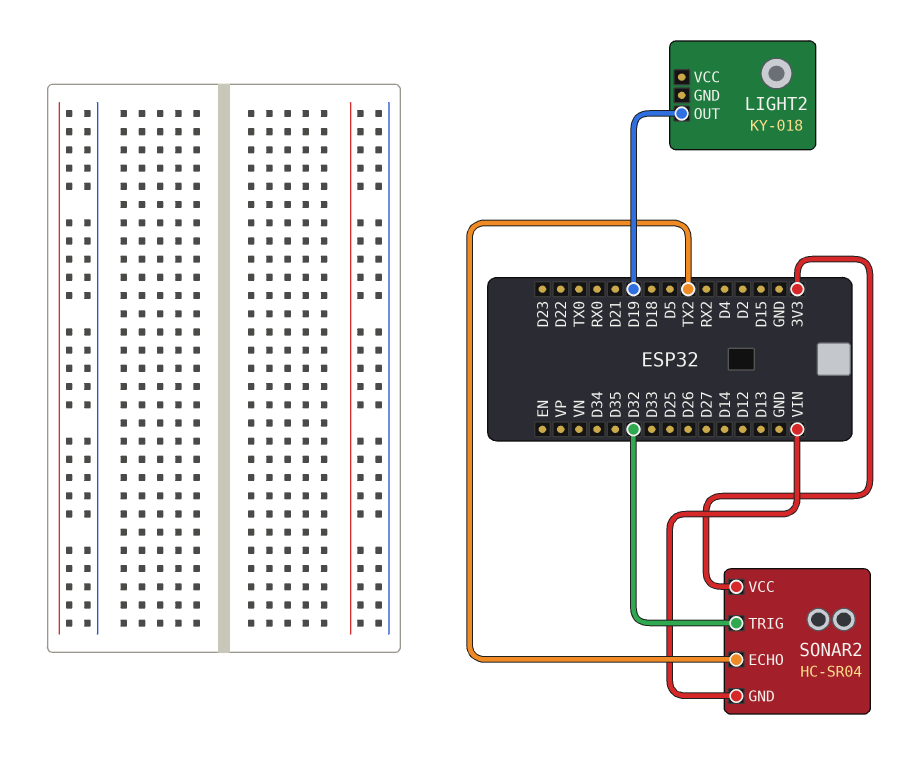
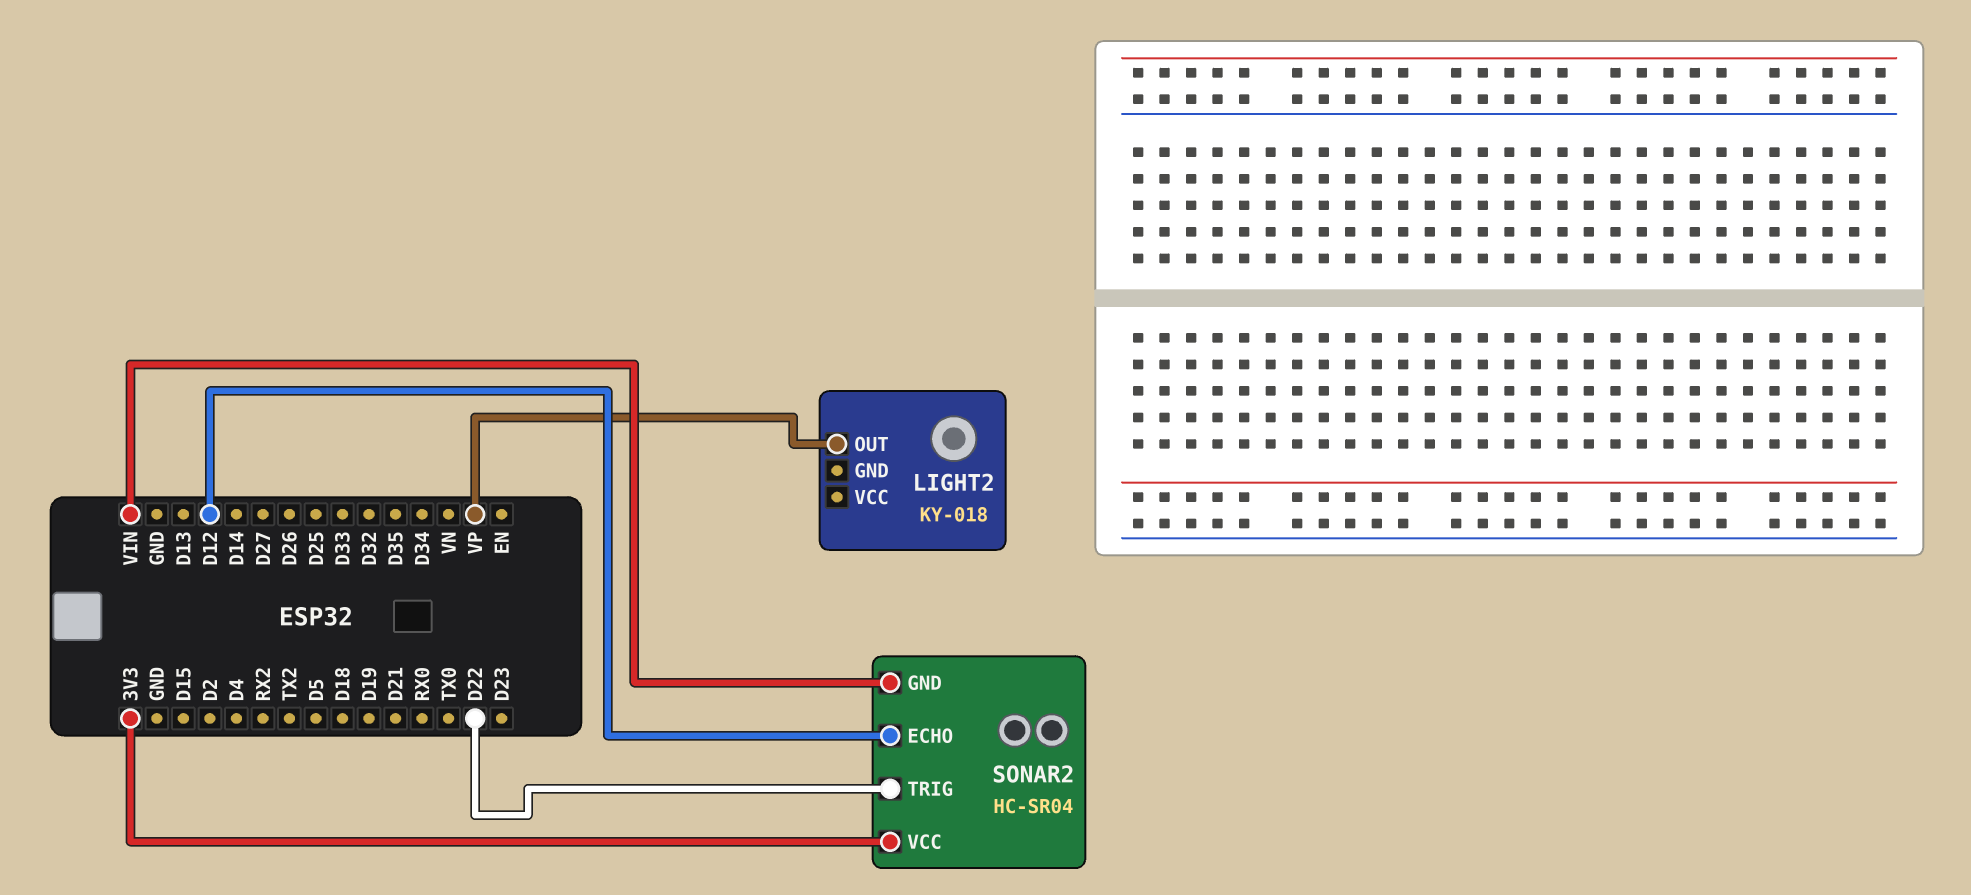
LIGHT2 pin OUT: D19 -> VP
SONAR2 pin ECHO: TX2 -> D12
SONAR2 pin TRIG: D32 -> D22

